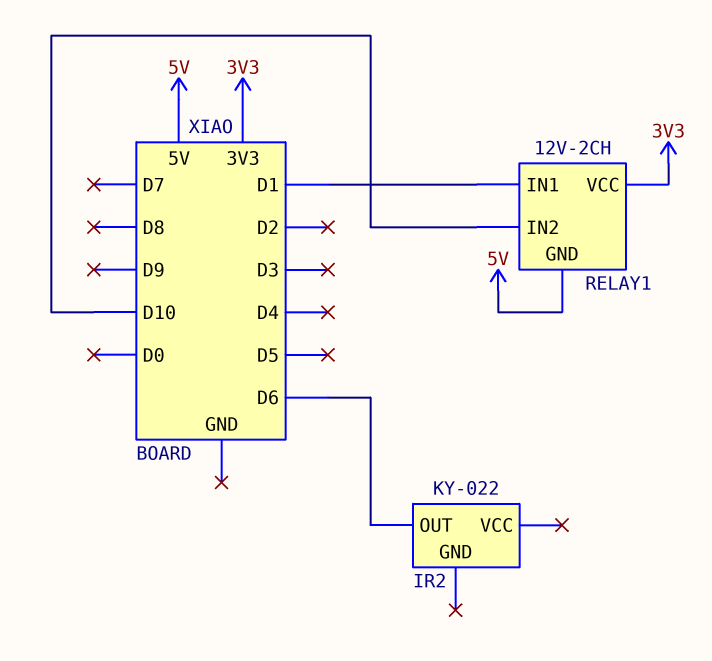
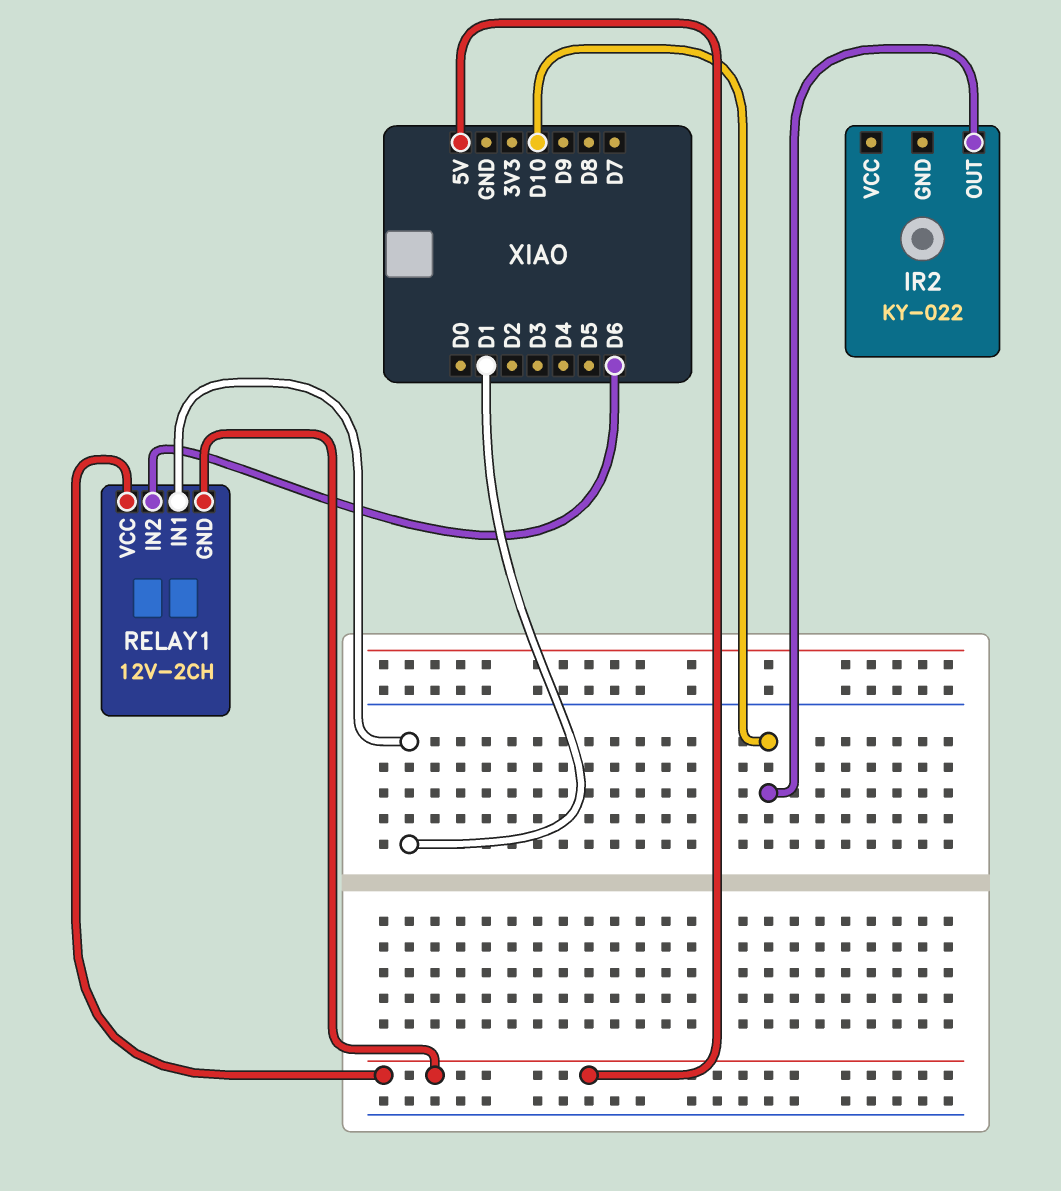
IR2 pin OUT: D6 -> D10
RELAY1 pin IN2: D10 -> D6
RELAY1 pin VCC: 3V3 -> 5V

